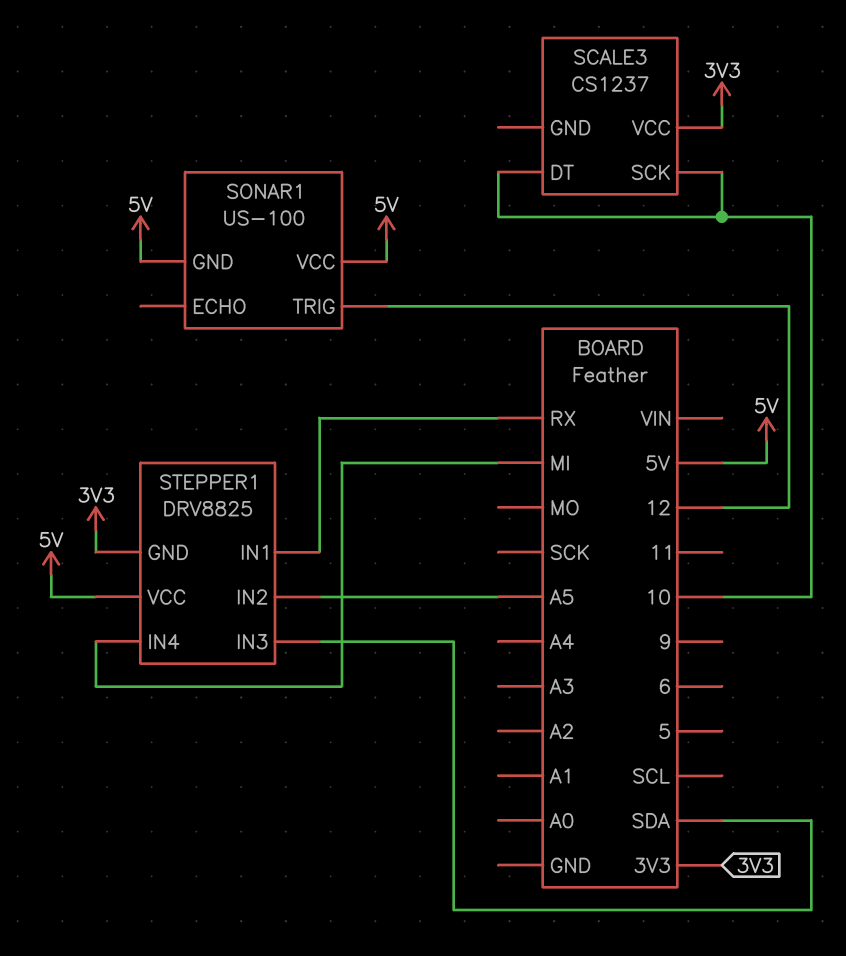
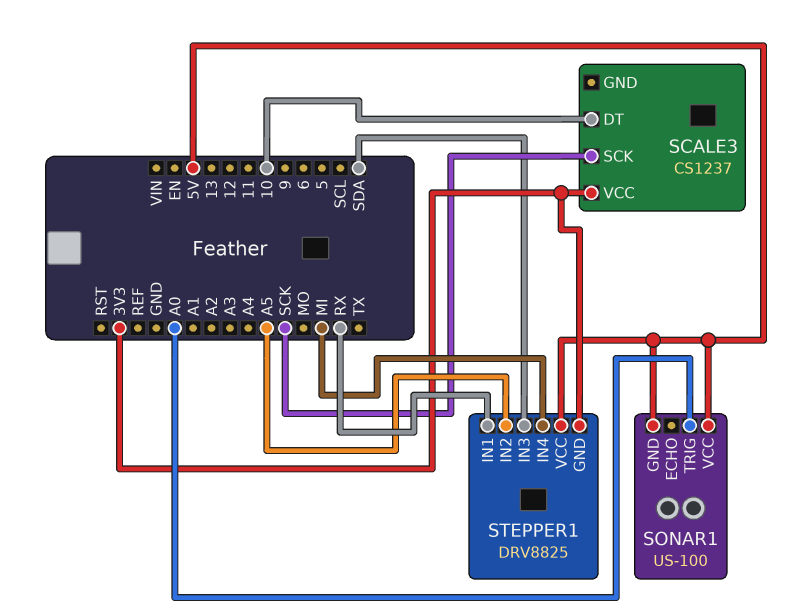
SCALE3 pin SCK: 10 -> SCK
SONAR1 pin TRIG: 12 -> A0

